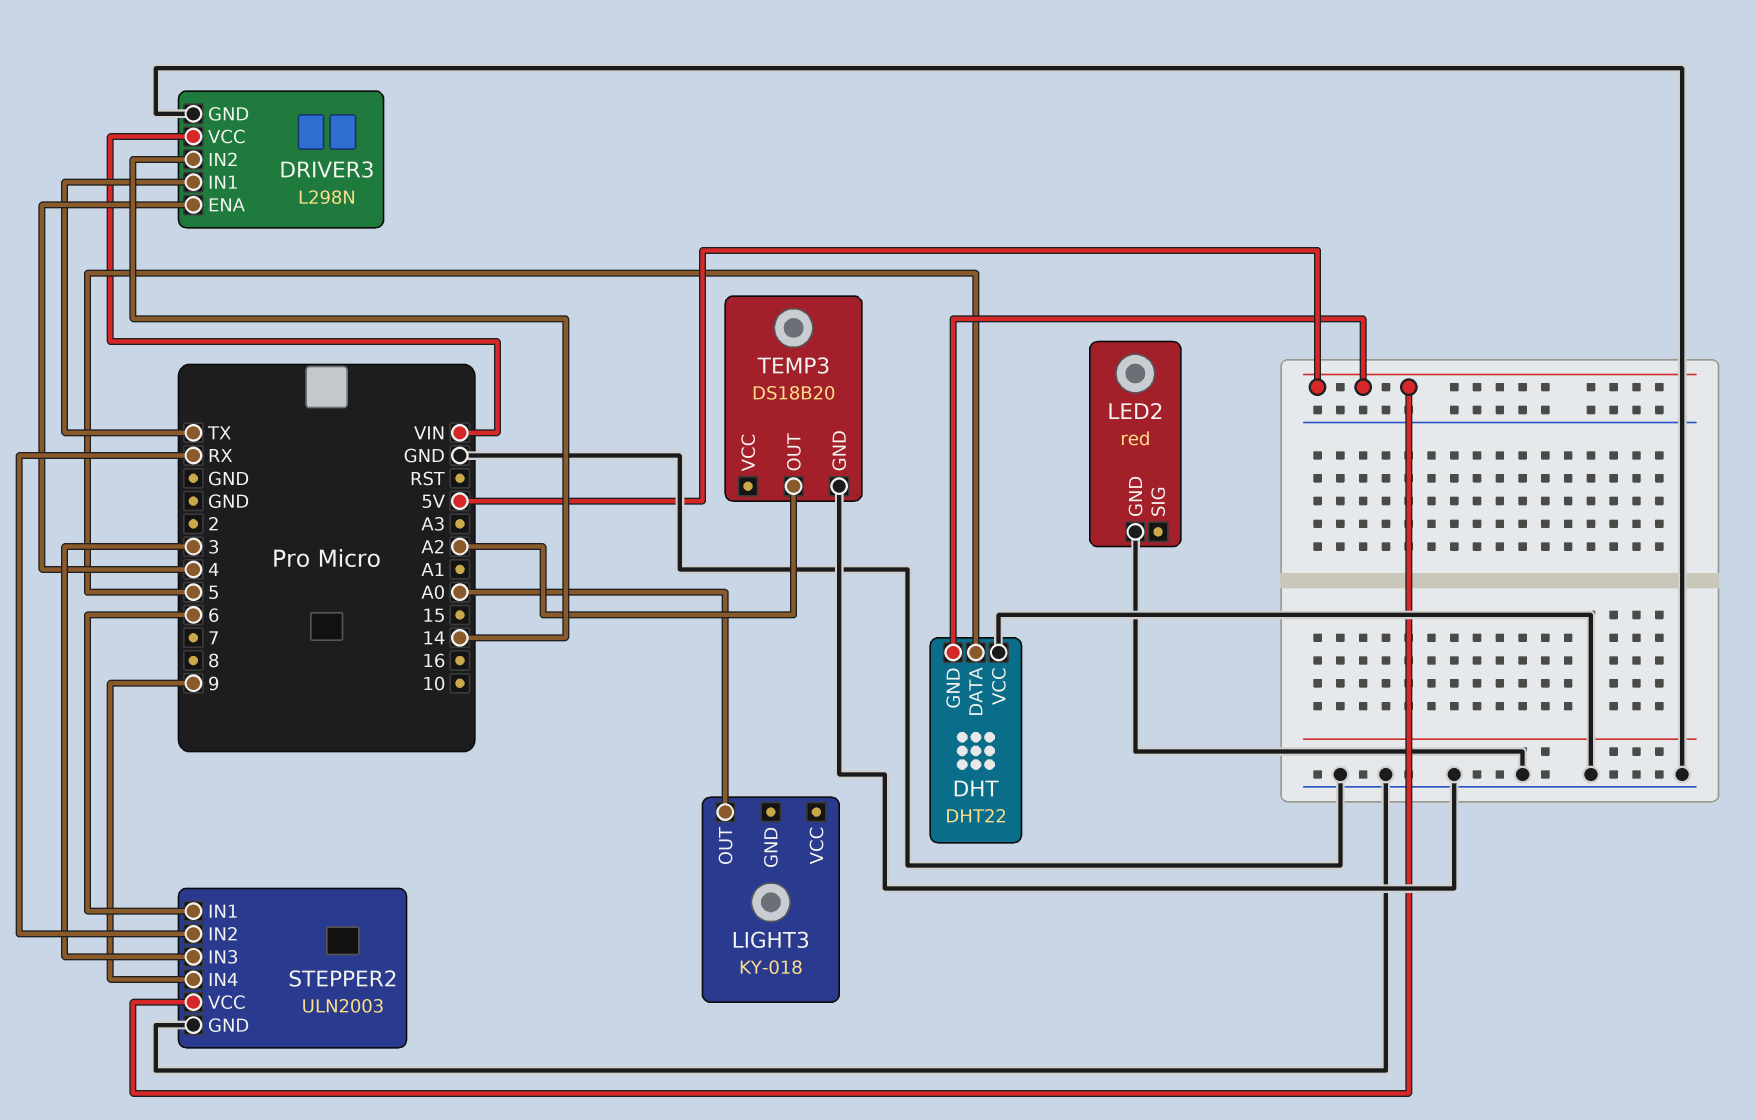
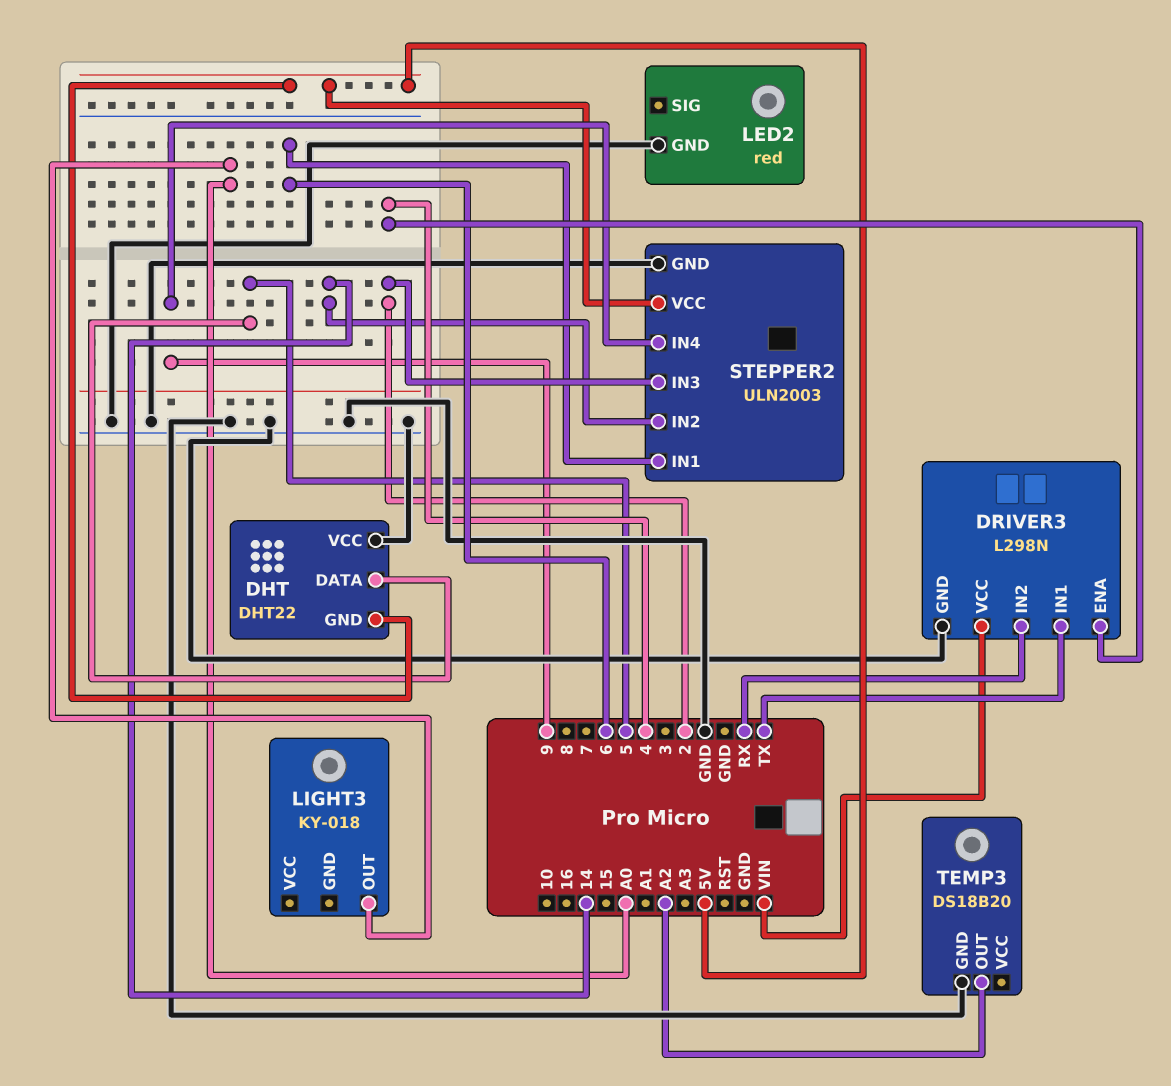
DRIVER3 pin IN2: 14 -> RX
STEPPER2 pin IN2: RX -> 14
STEPPER2 pin IN3: 3 -> 2

